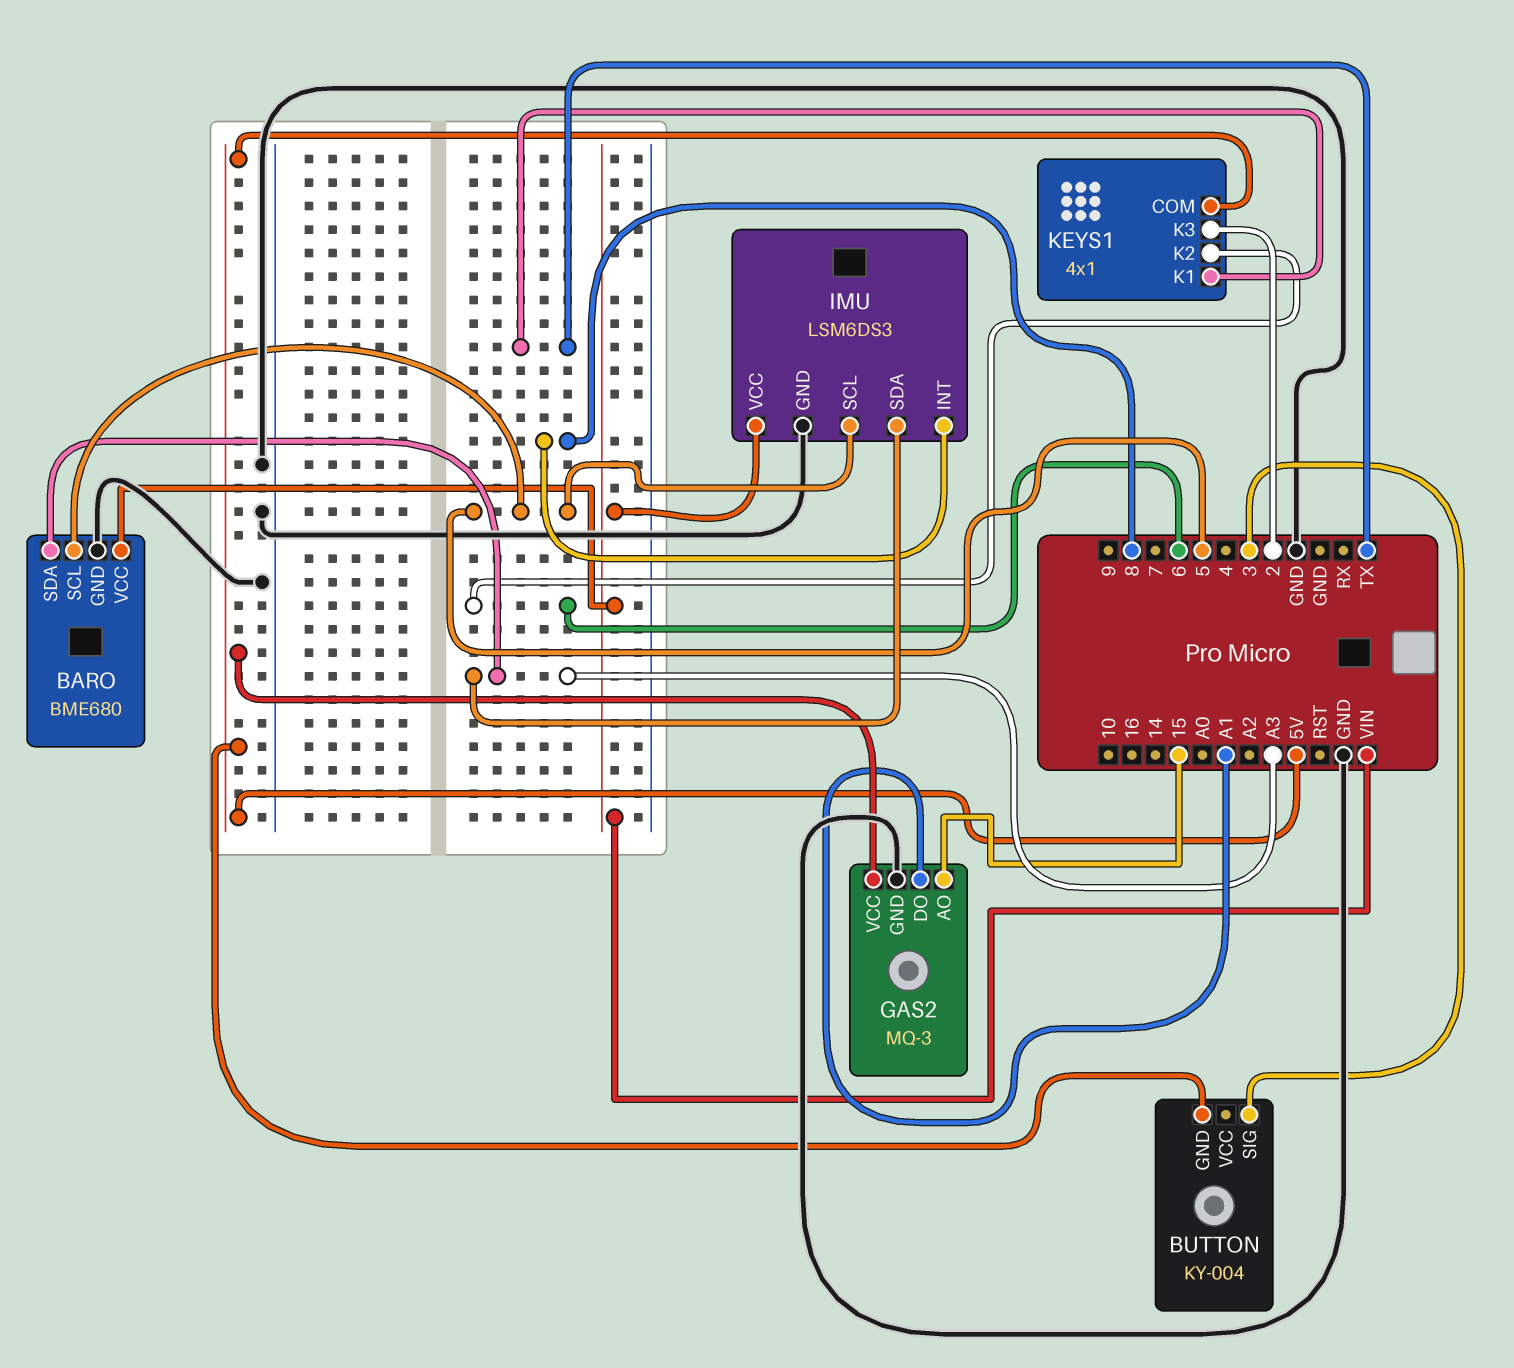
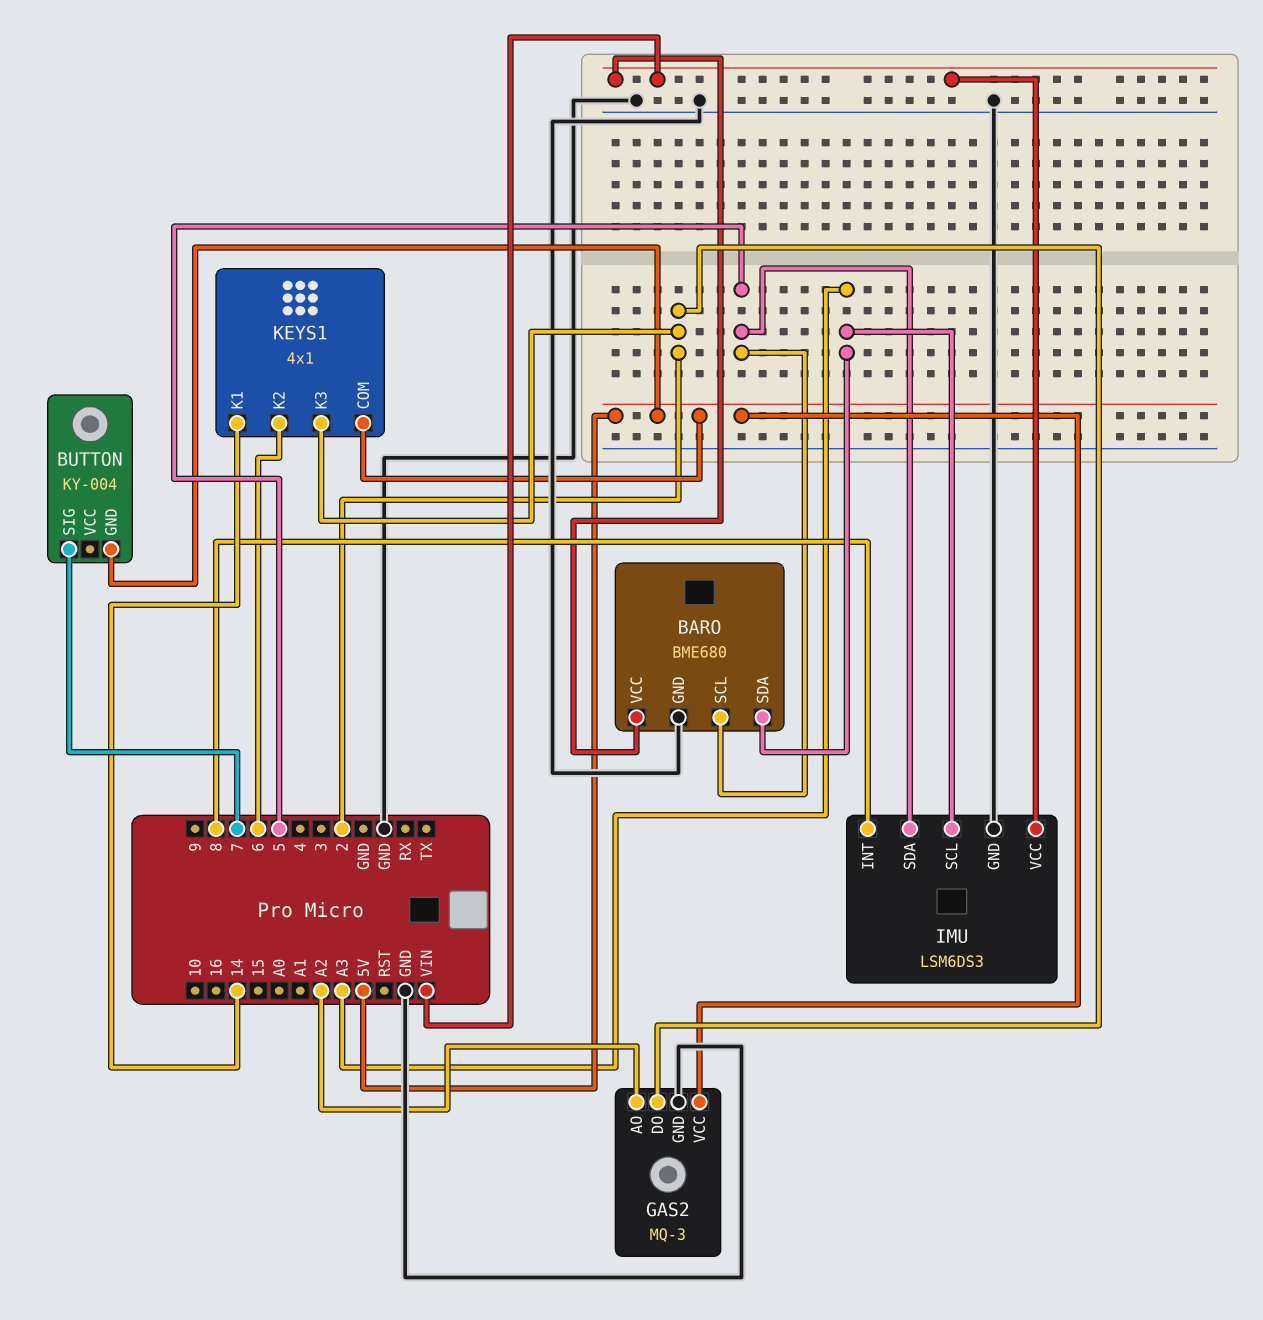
BUTTON pin SIG: 3 -> 7
GAS2 pin AO: 15 -> A2
GAS2 pin DO: A1 -> 2
IMU pin SCL: 5 -> A3
IMU pin SDA: A3 -> 5
KEYS1 pin K1: TX -> 14

